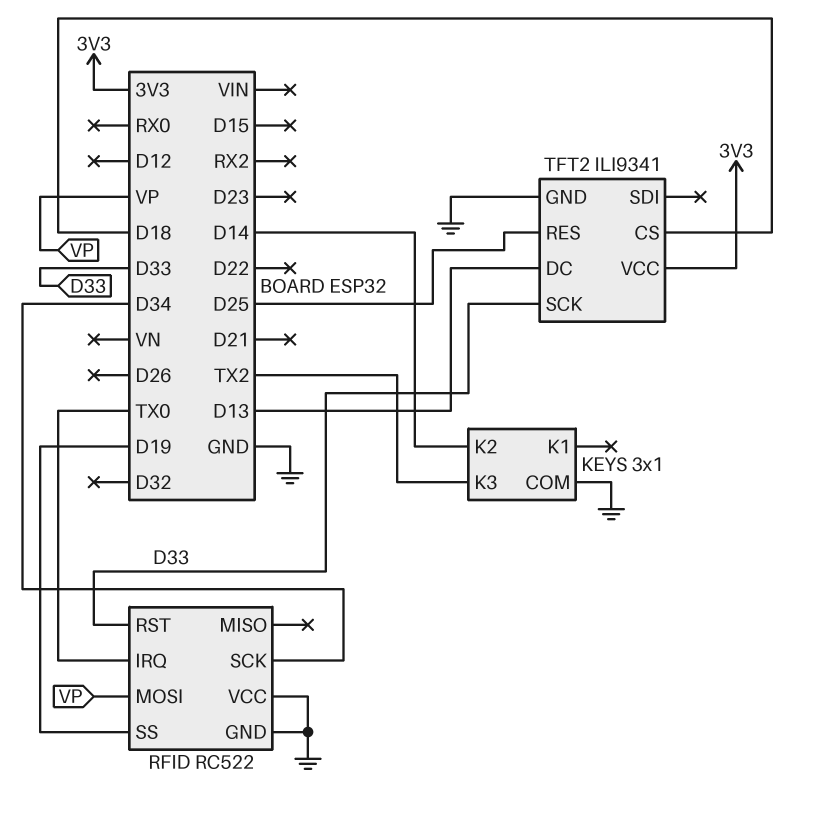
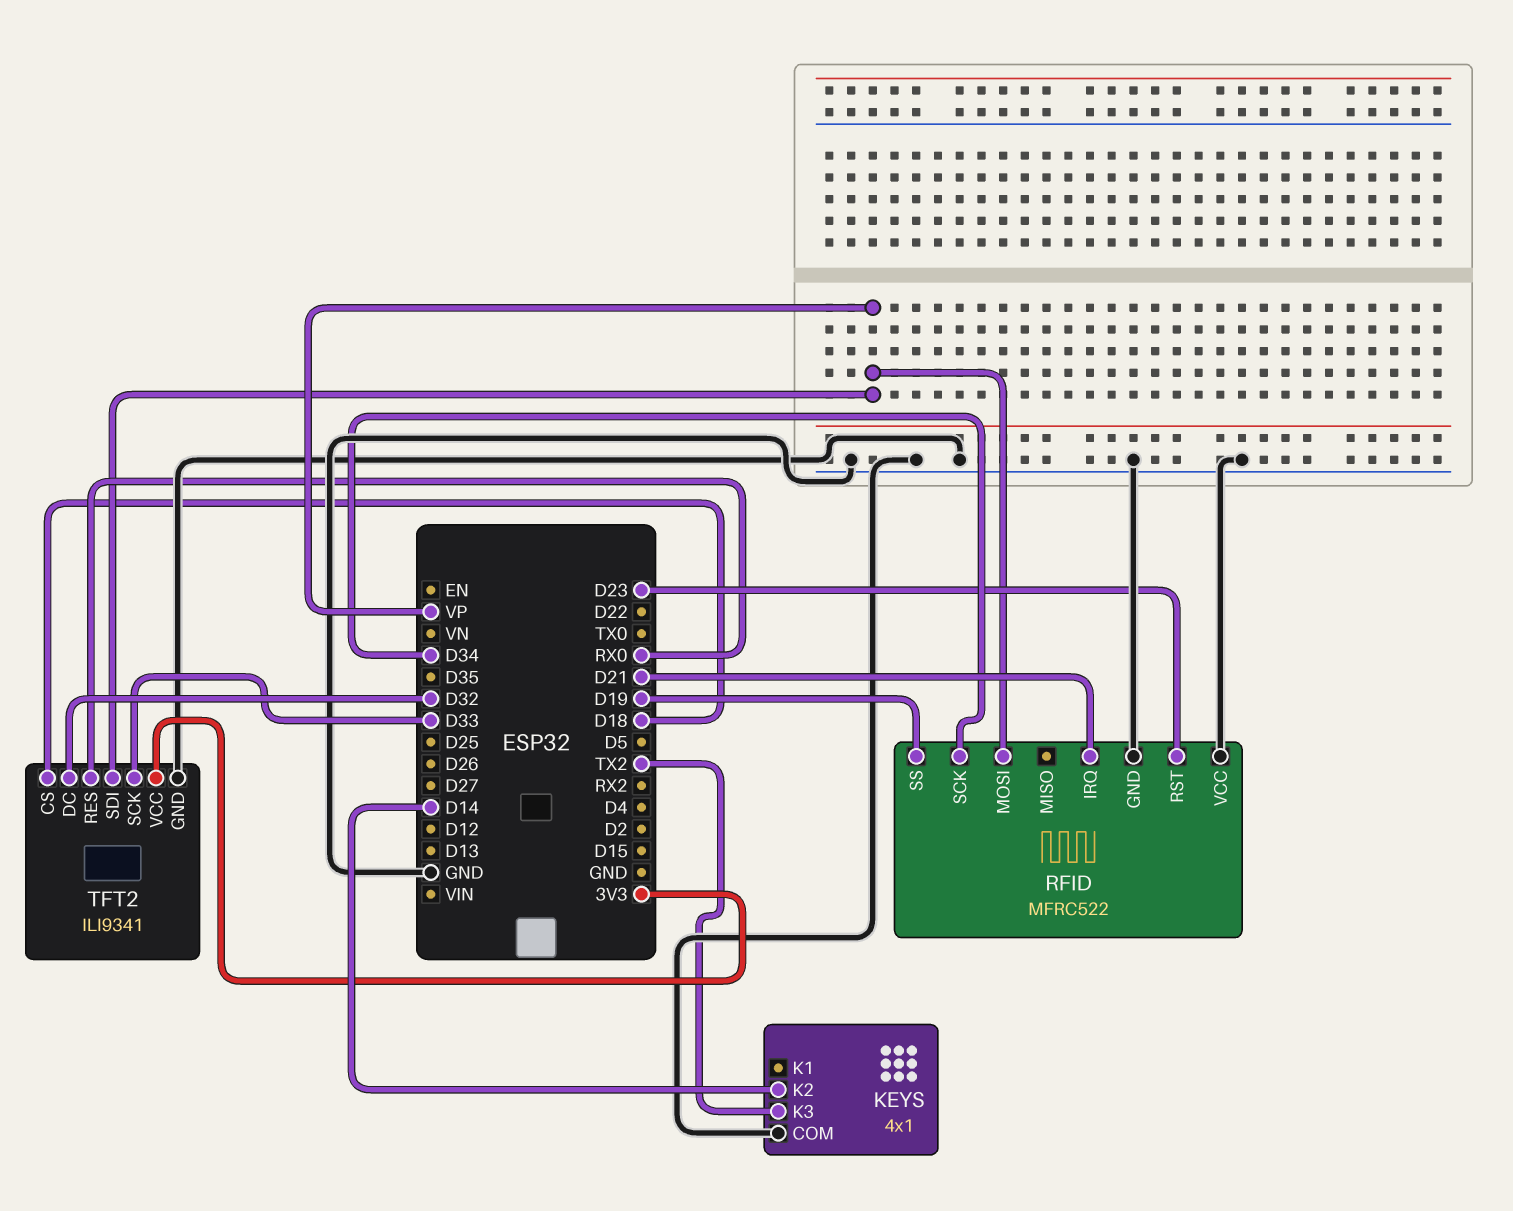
KEYS: 3x1 -> 4x1
RFID: RC522 -> MFRC522
RFID pin IRQ: TX0 -> D21
RFID pin RST: D33 -> D23
TFT2 pin DC: D13 -> D32
TFT2 pin RES: D25 -> RX0
TFT2 pin SDI: none -> VP

